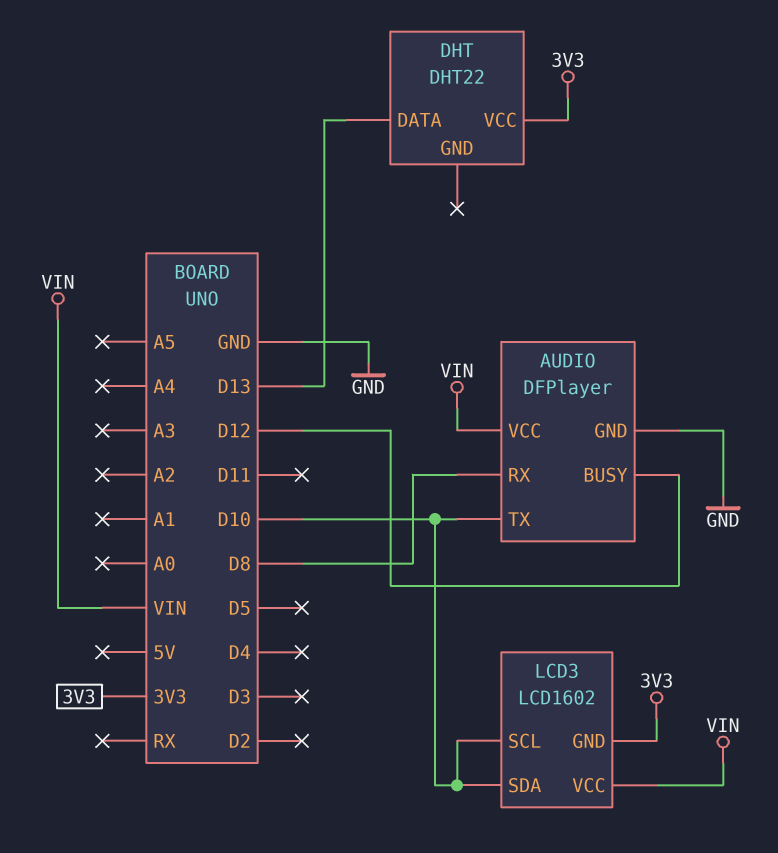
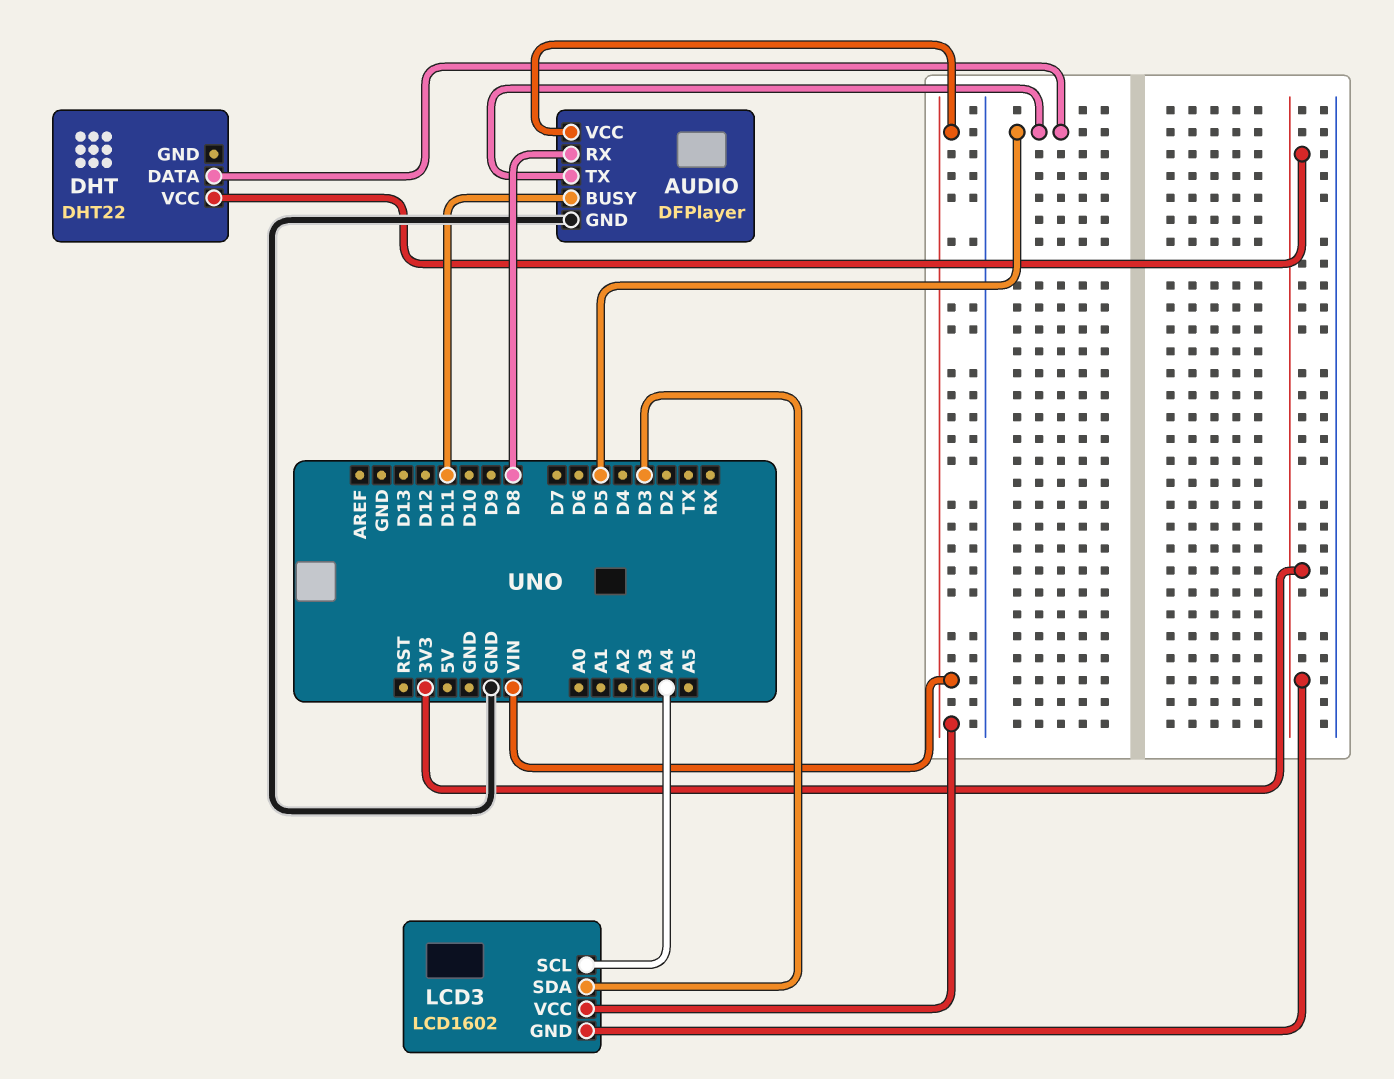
AUDIO pin BUSY: D12 -> D11
AUDIO pin TX: D10 -> D5
DHT pin DATA: D13 -> D5
LCD3 pin SCL: D10 -> A4
LCD3 pin SDA: D10 -> D3

